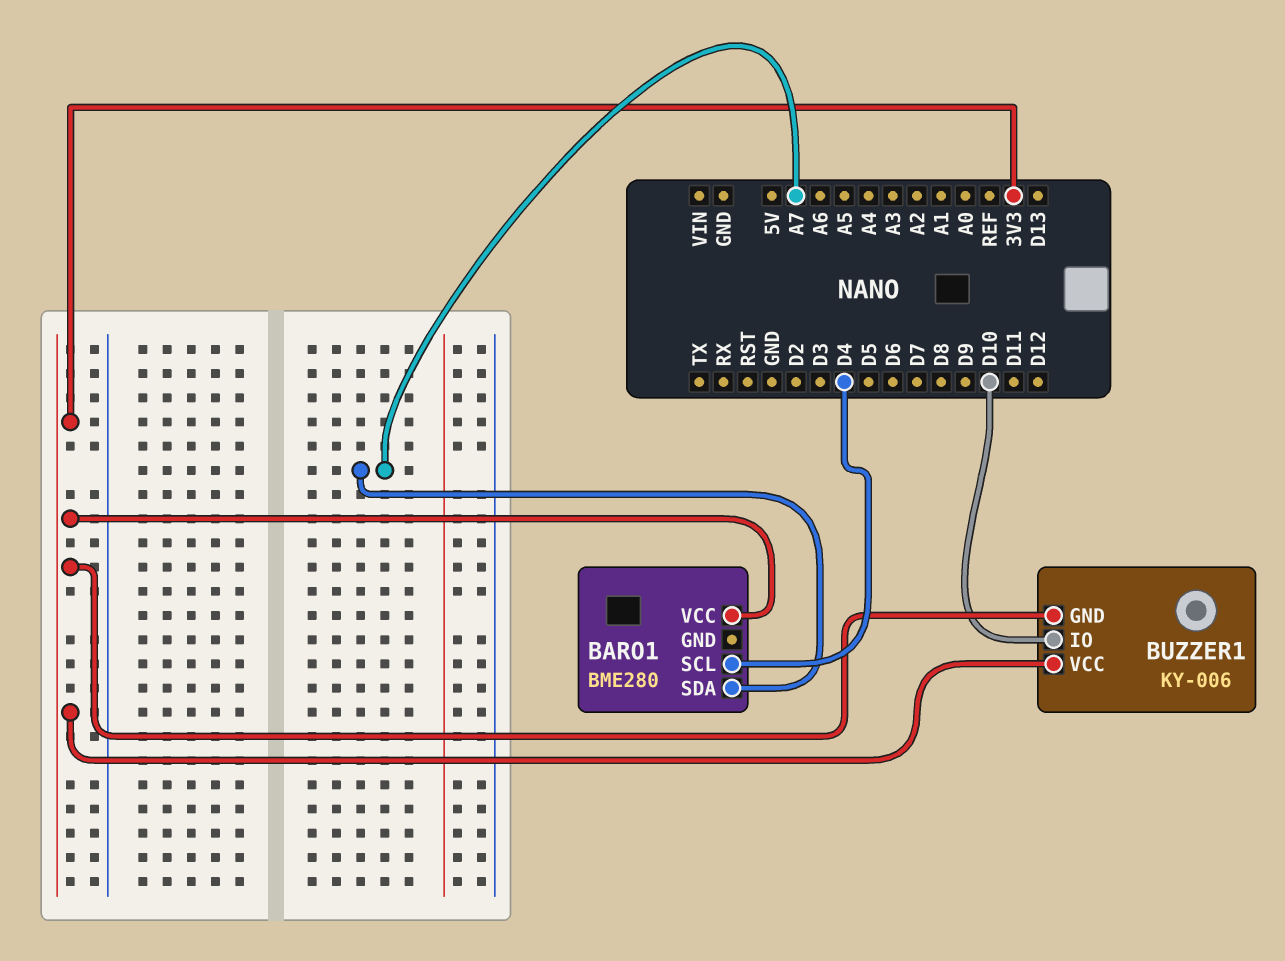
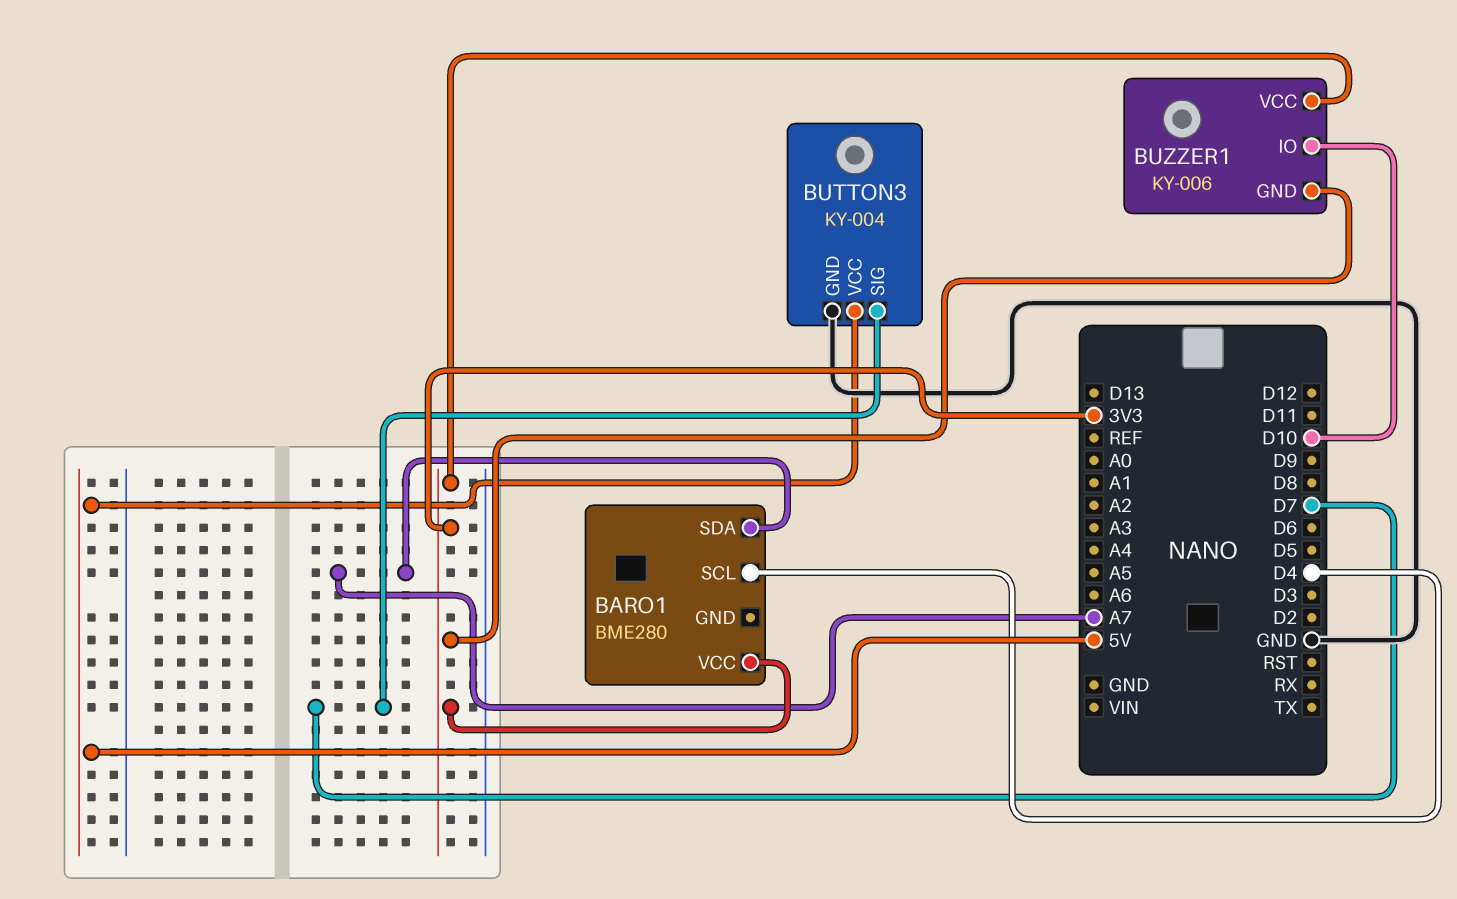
BUTTON3: none -> KY-004
BUTTON3 pin GND: none -> GND
BUTTON3 pin SIG: none -> D7
BUTTON3 pin VCC: none -> 5V

